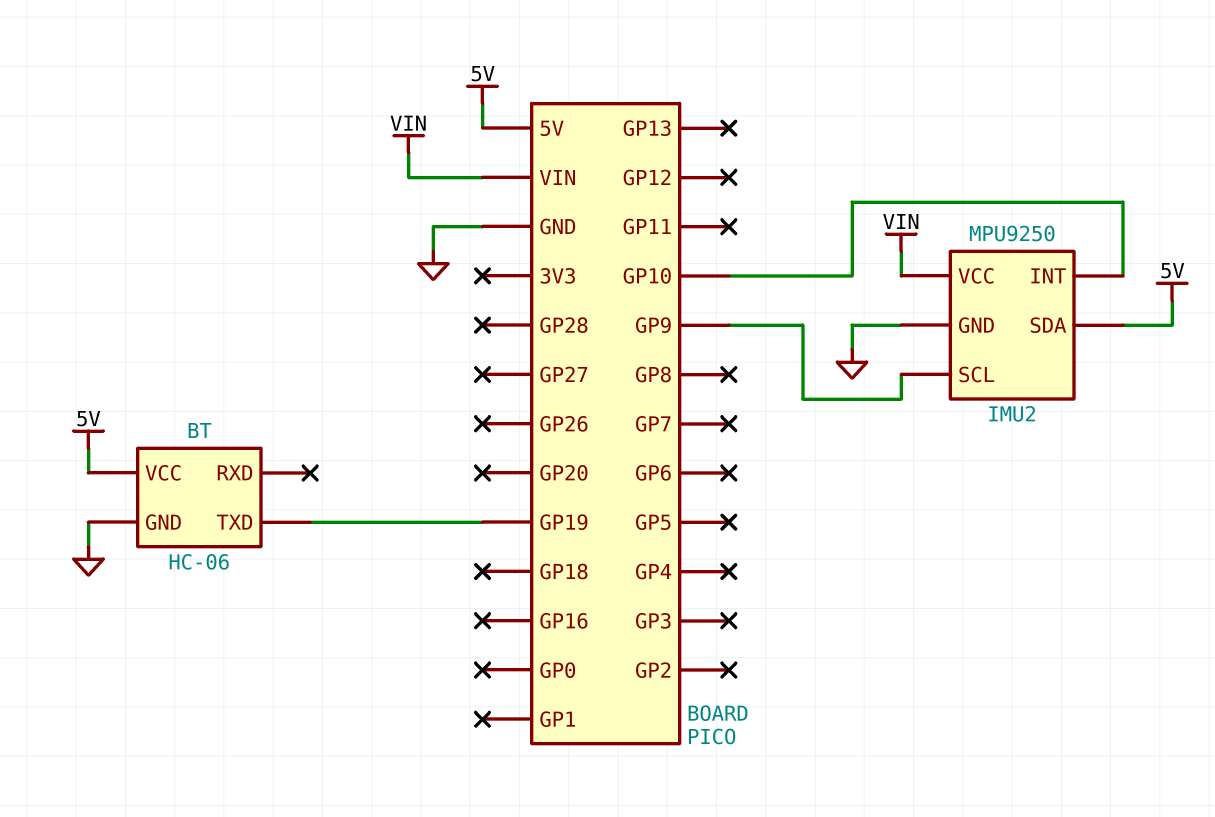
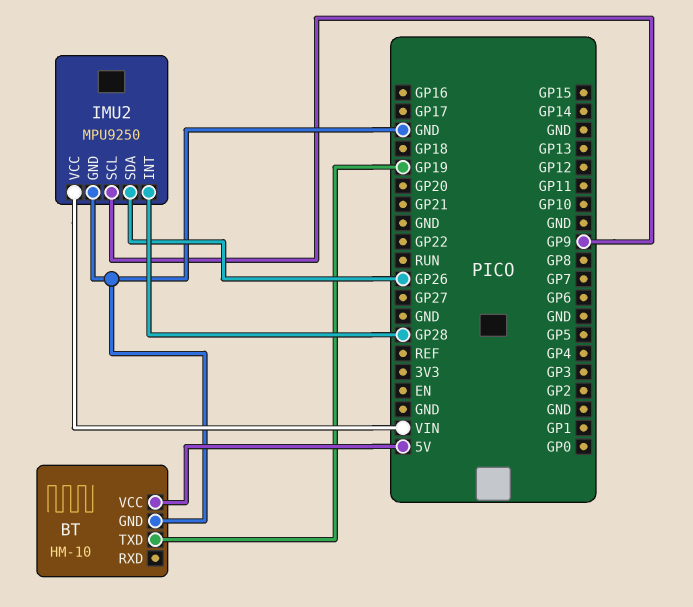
BT: HC-06 -> HM-10
IMU2 pin INT: GP10 -> GP28
IMU2 pin SDA: 5V -> GP26

